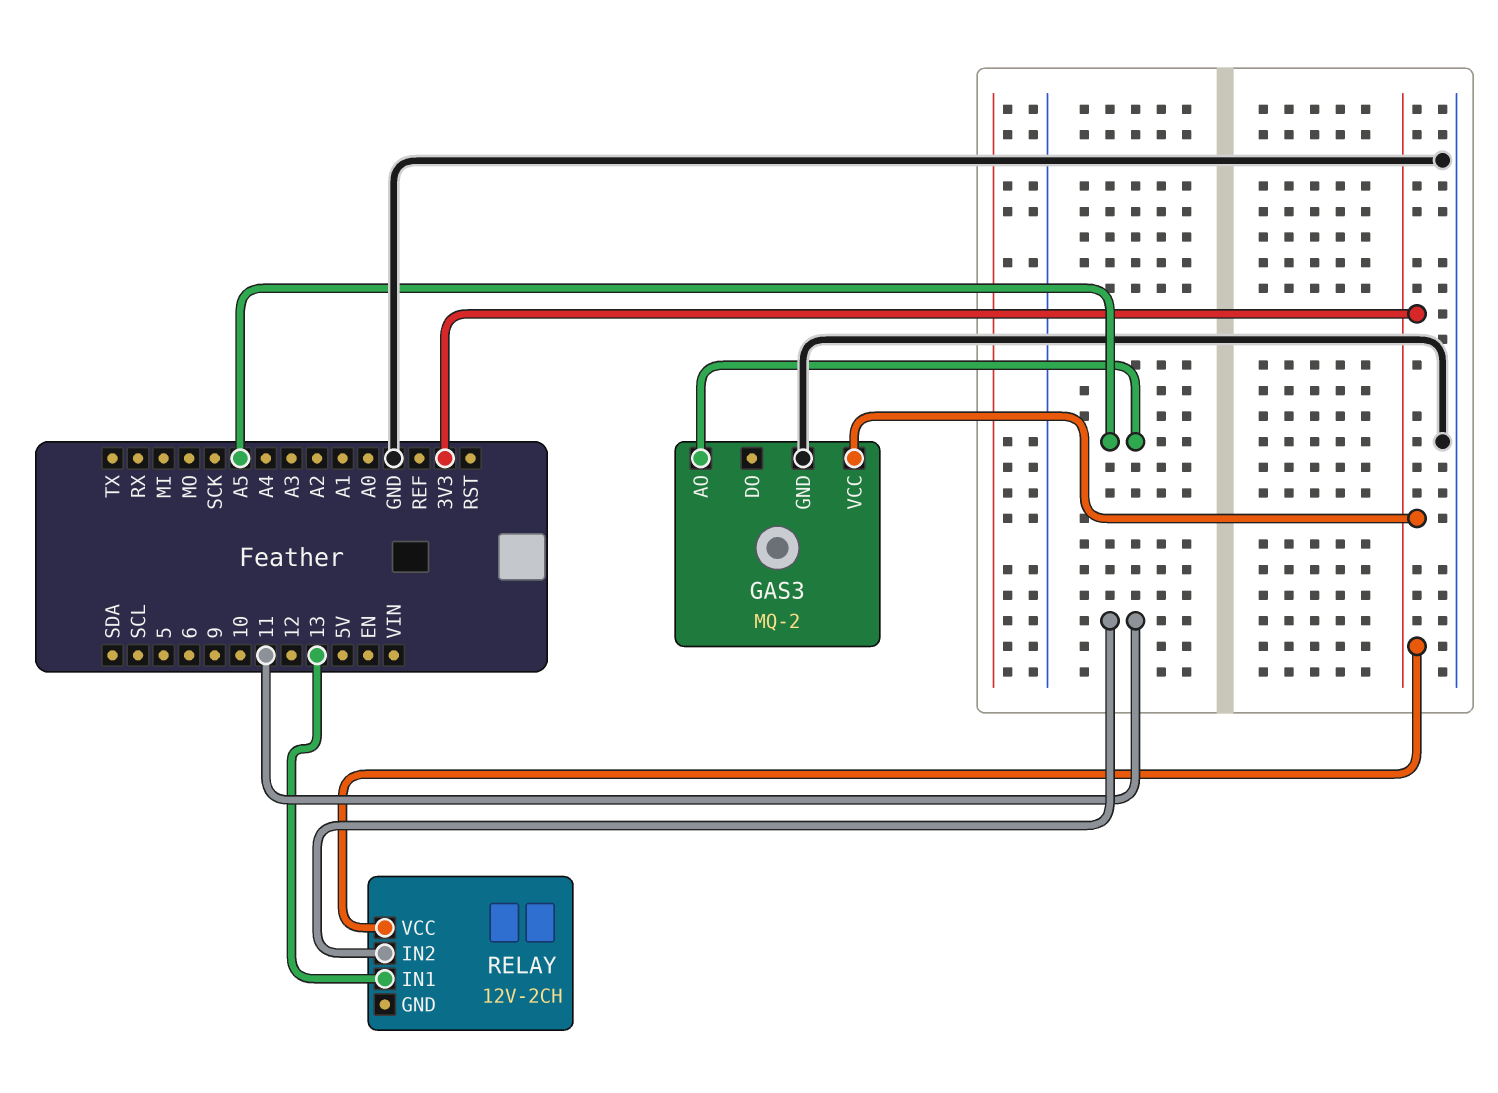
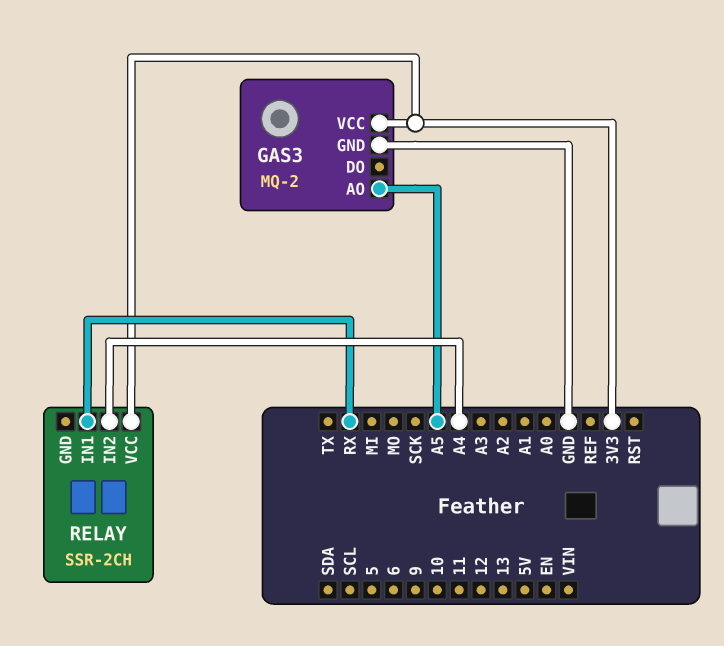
RELAY: 12V-2CH -> SSR-2CH
RELAY pin IN1: 13 -> RX
RELAY pin IN2: 11 -> A4

